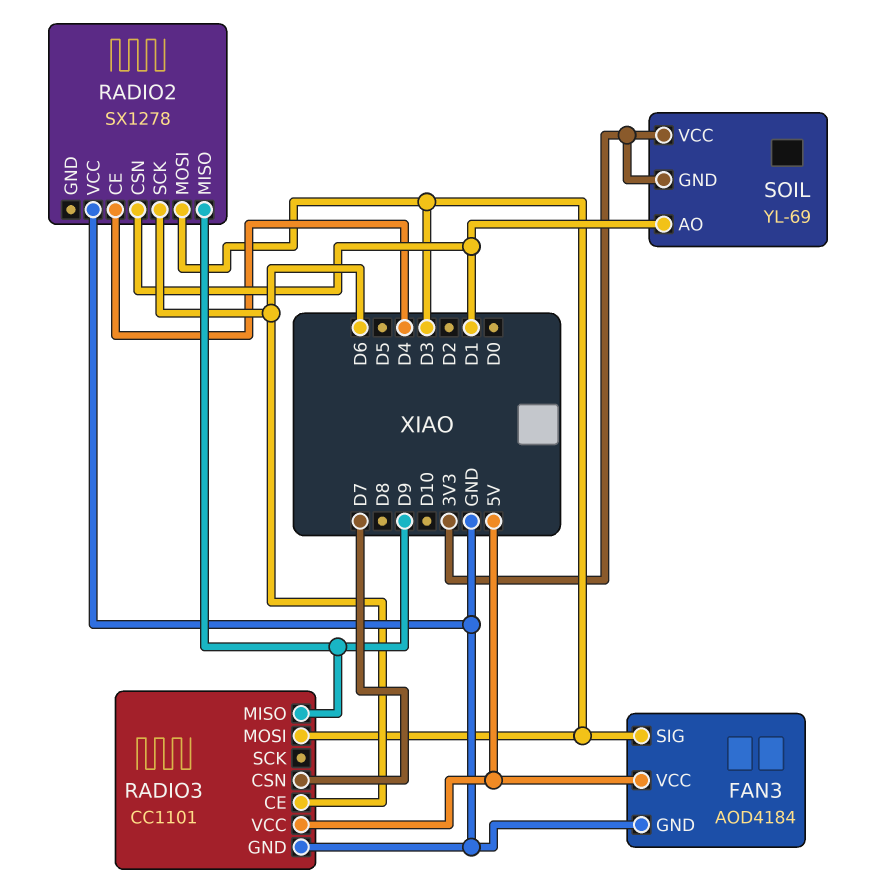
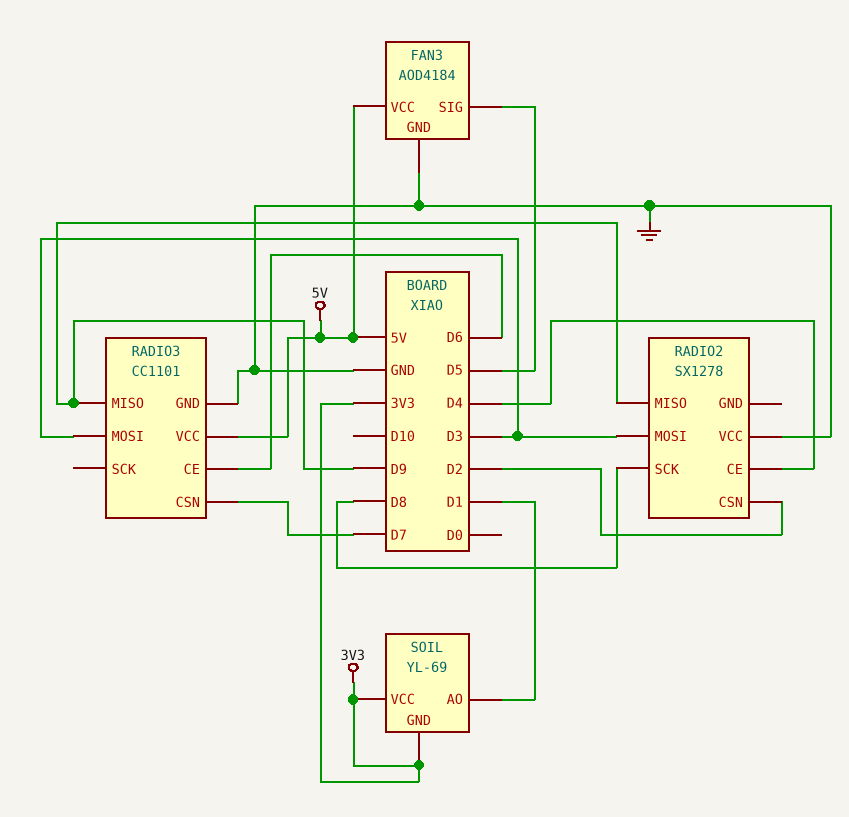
FAN3 pin SIG: D3 -> D5
RADIO2 pin CSN: D1 -> D2
RADIO2 pin SCK: D6 -> D8

